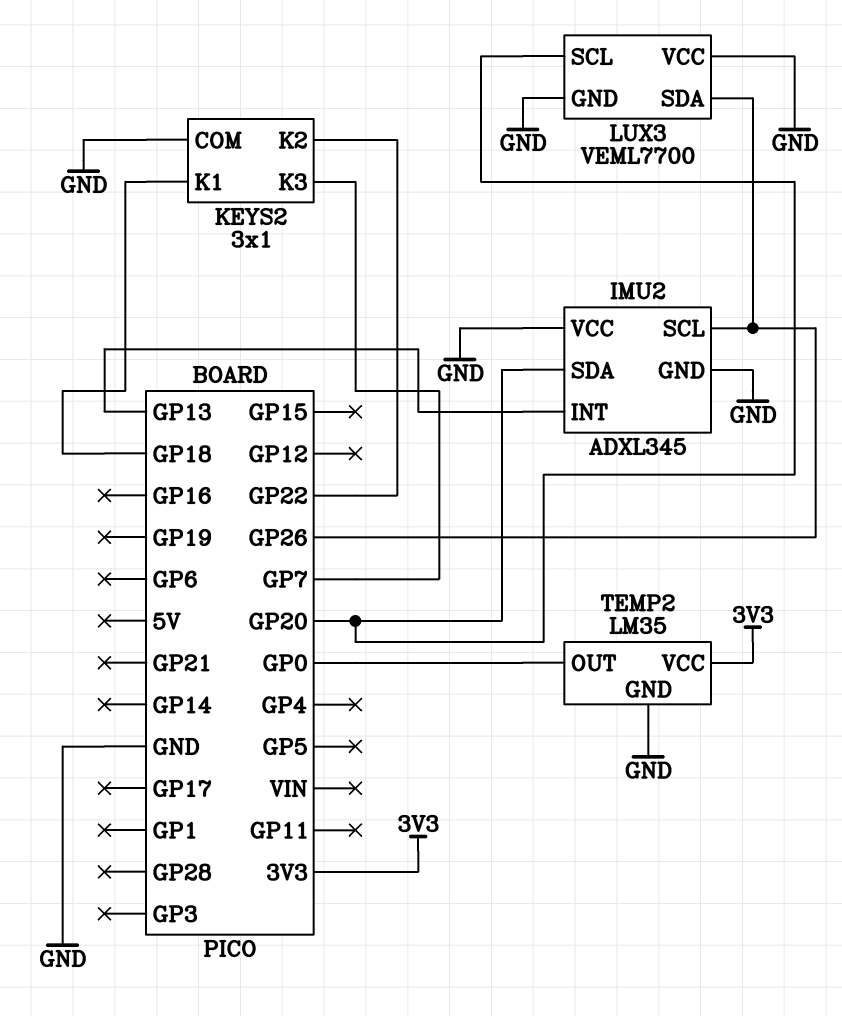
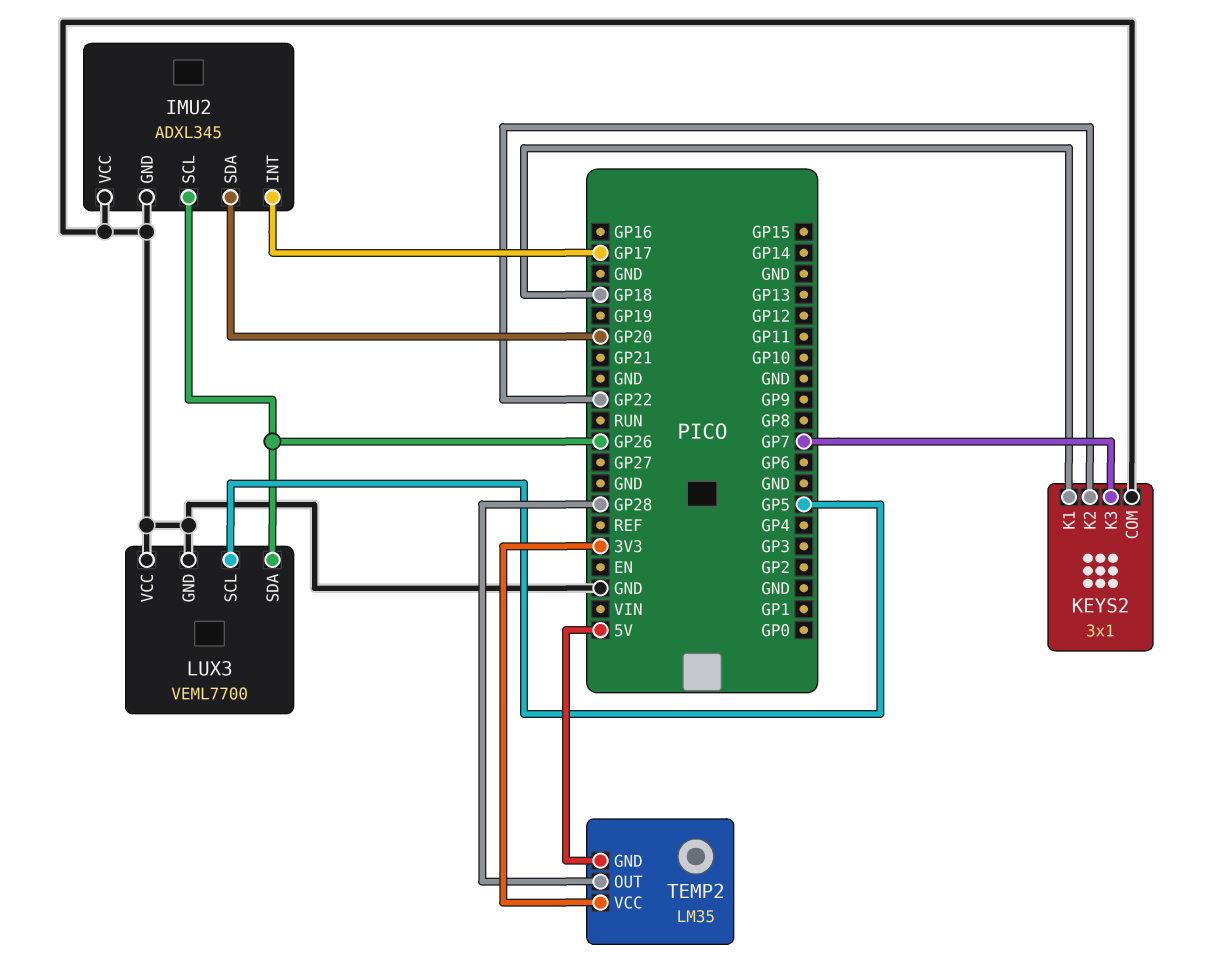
IMU2 pin INT: GP13 -> GP17
LUX3 pin SCL: GP20 -> GP5
TEMP2 pin GND: GND -> 5V
TEMP2 pin OUT: GP0 -> GP28

